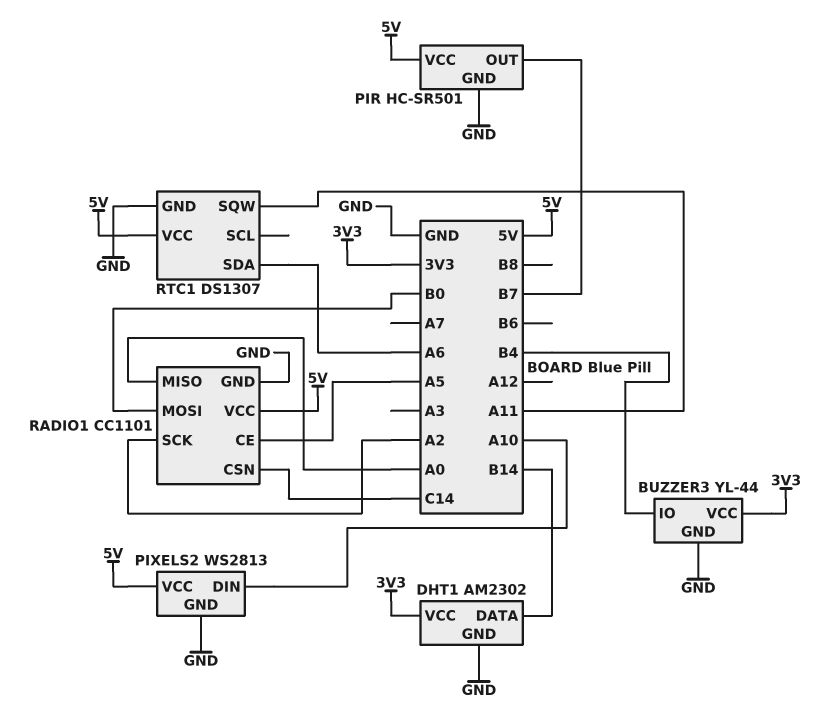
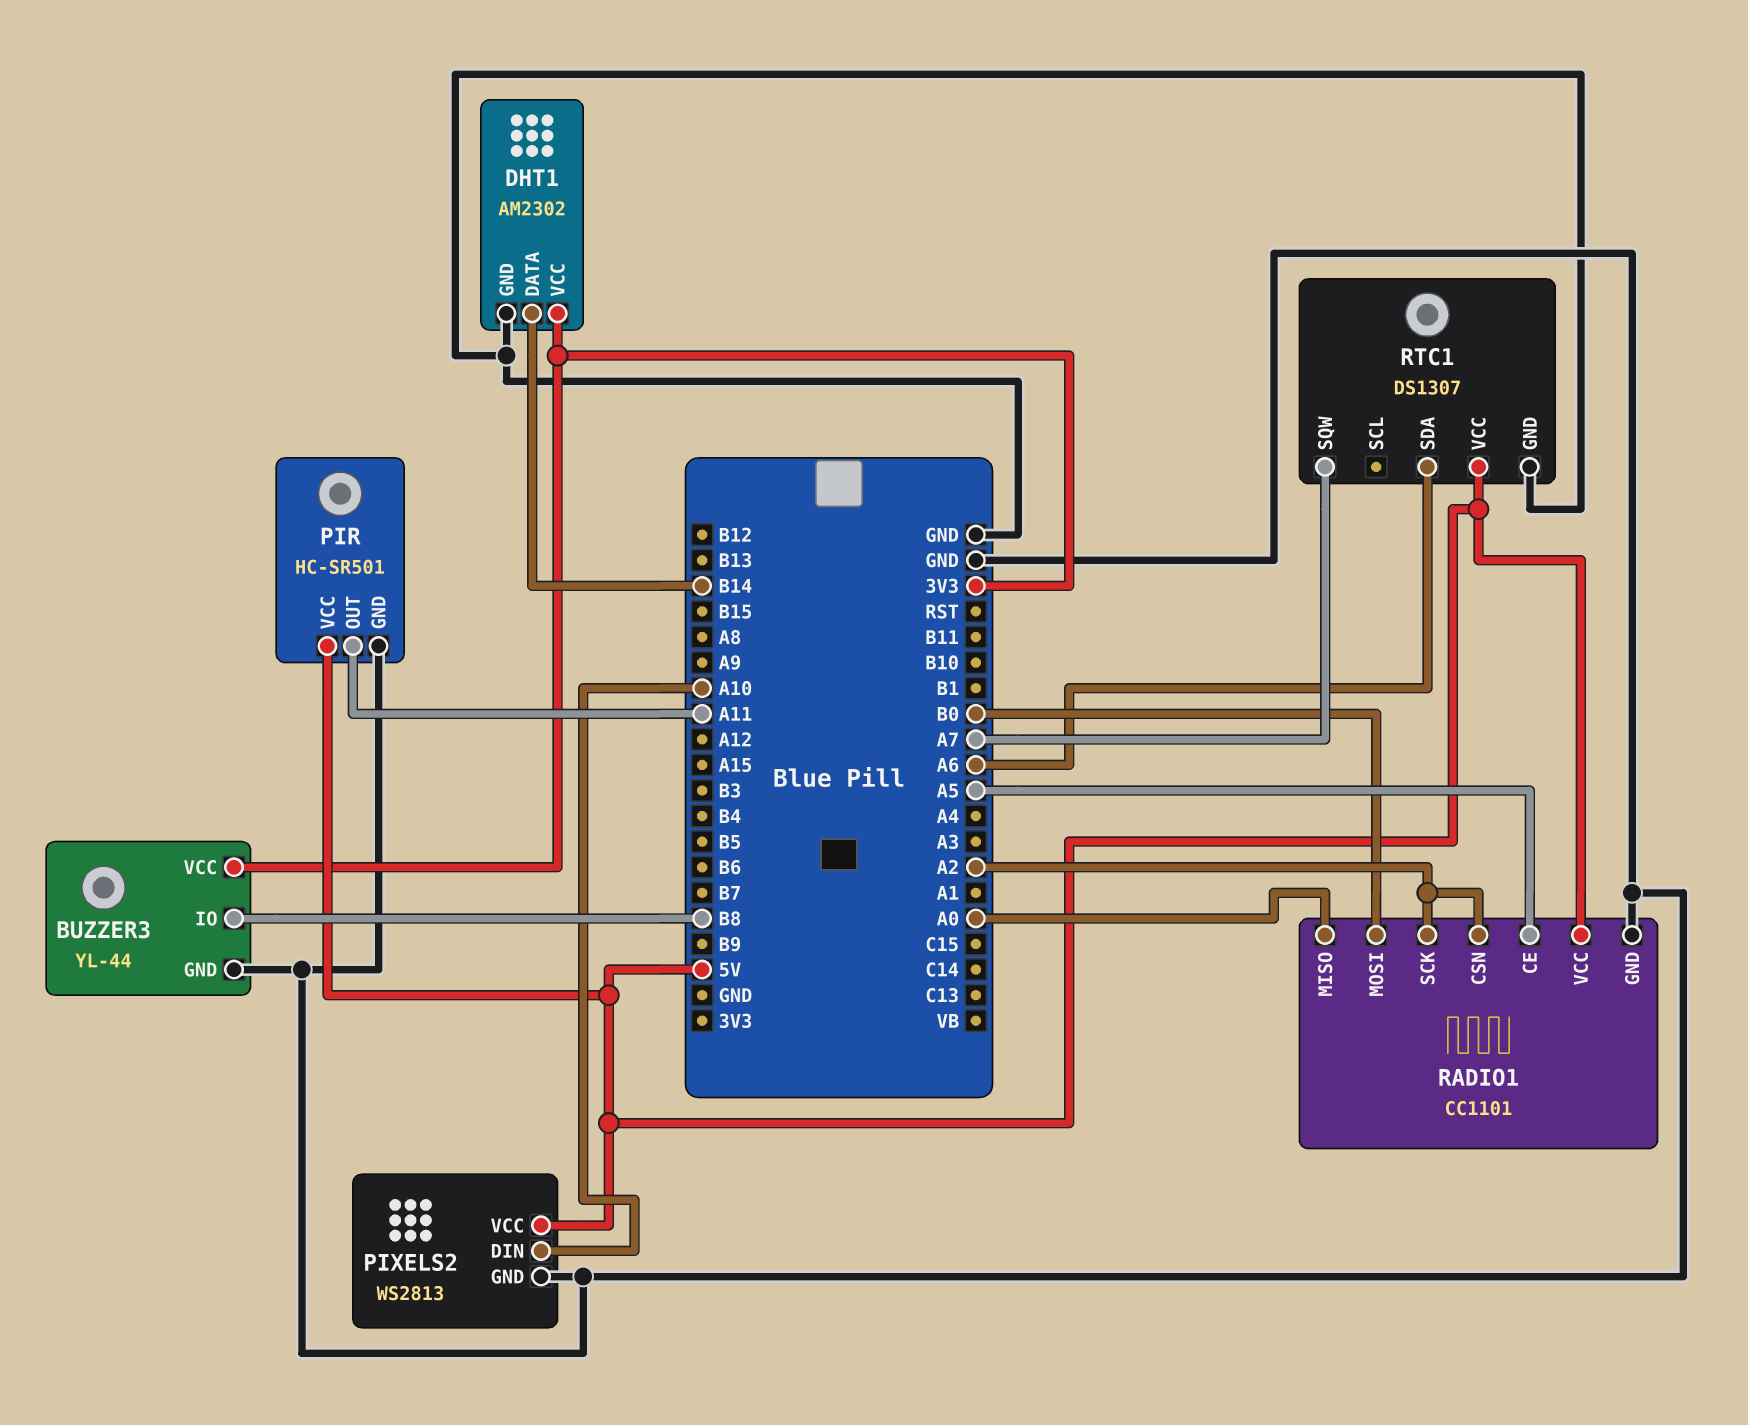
BUZZER3 pin IO: B4 -> B8
PIR pin OUT: B7 -> A11
RADIO1 pin CSN: C14 -> A2
RTC1 pin SQW: A11 -> A7

